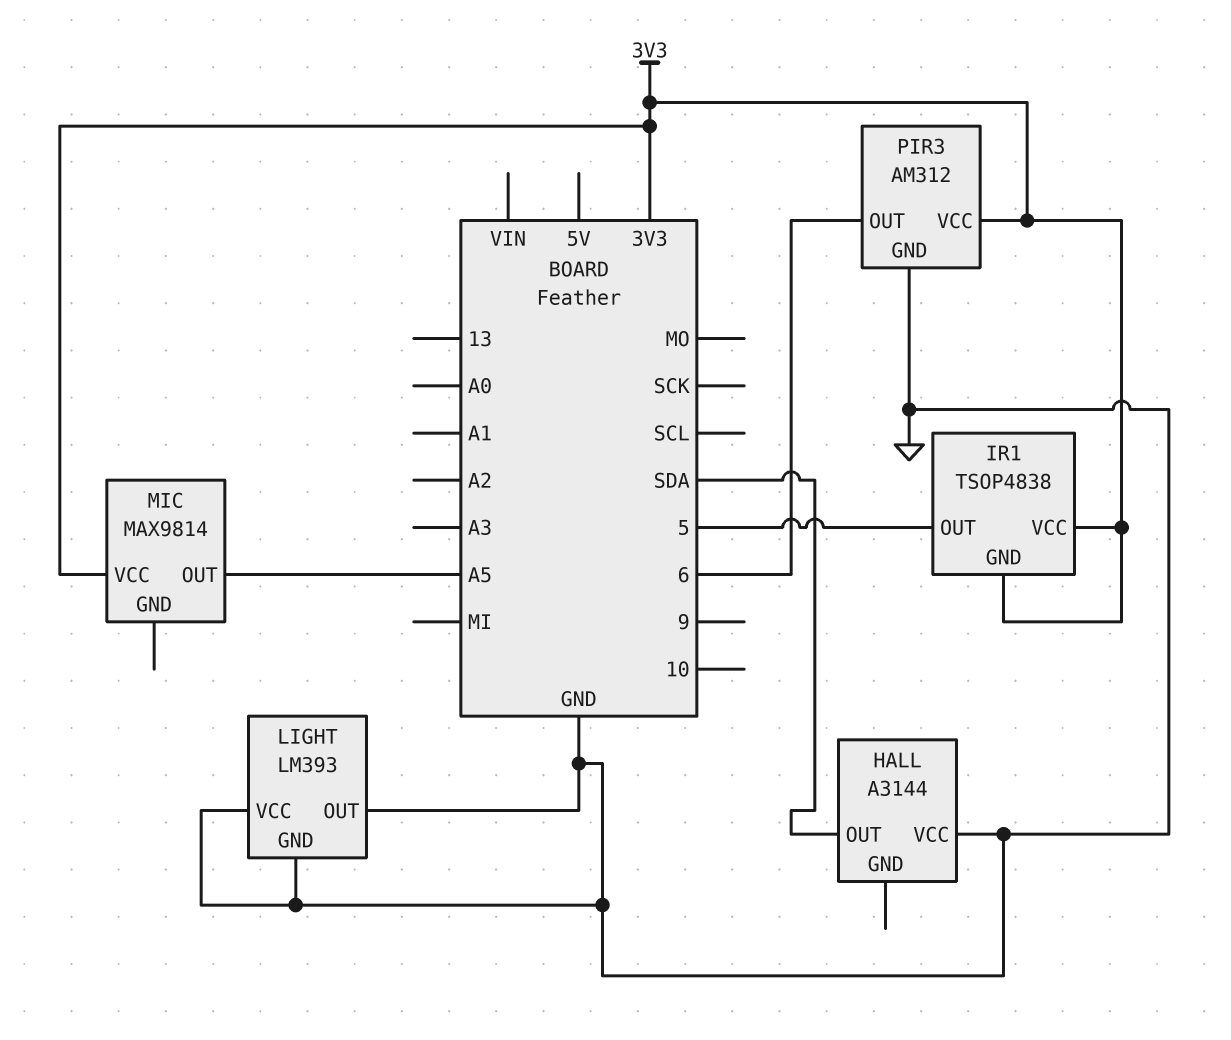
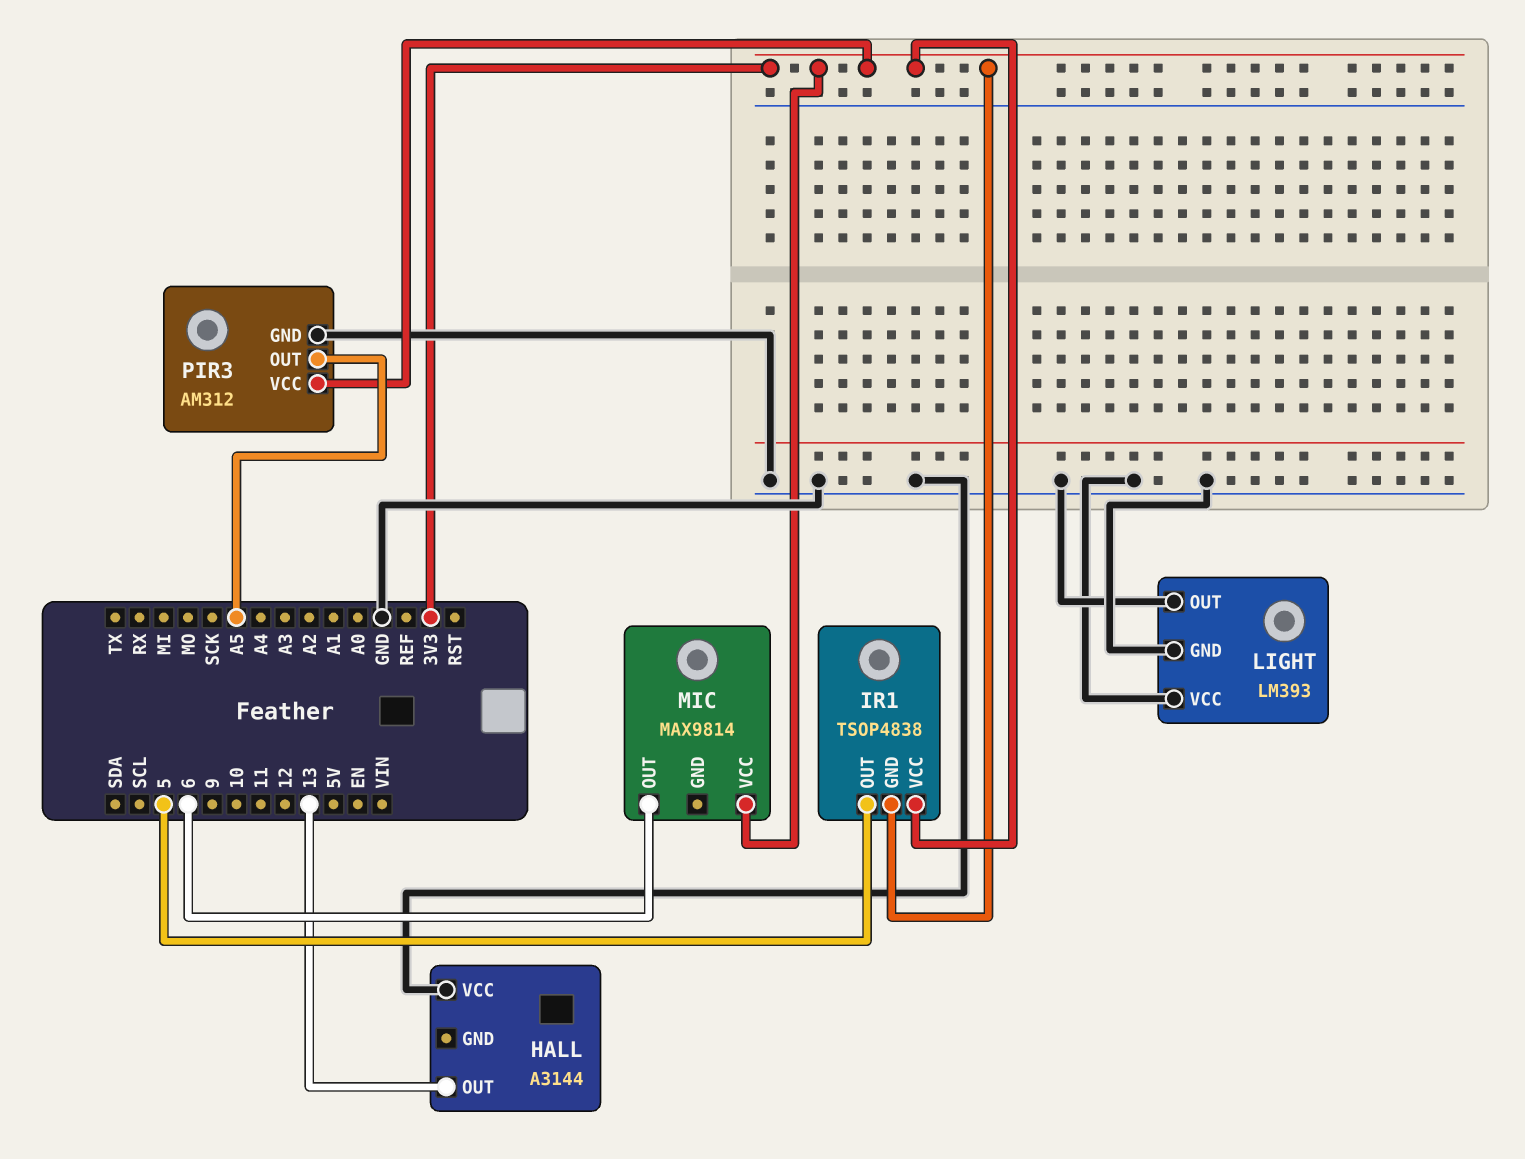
HALL pin OUT: SDA -> 13
MIC pin OUT: A5 -> 6
PIR3 pin OUT: 6 -> A5

